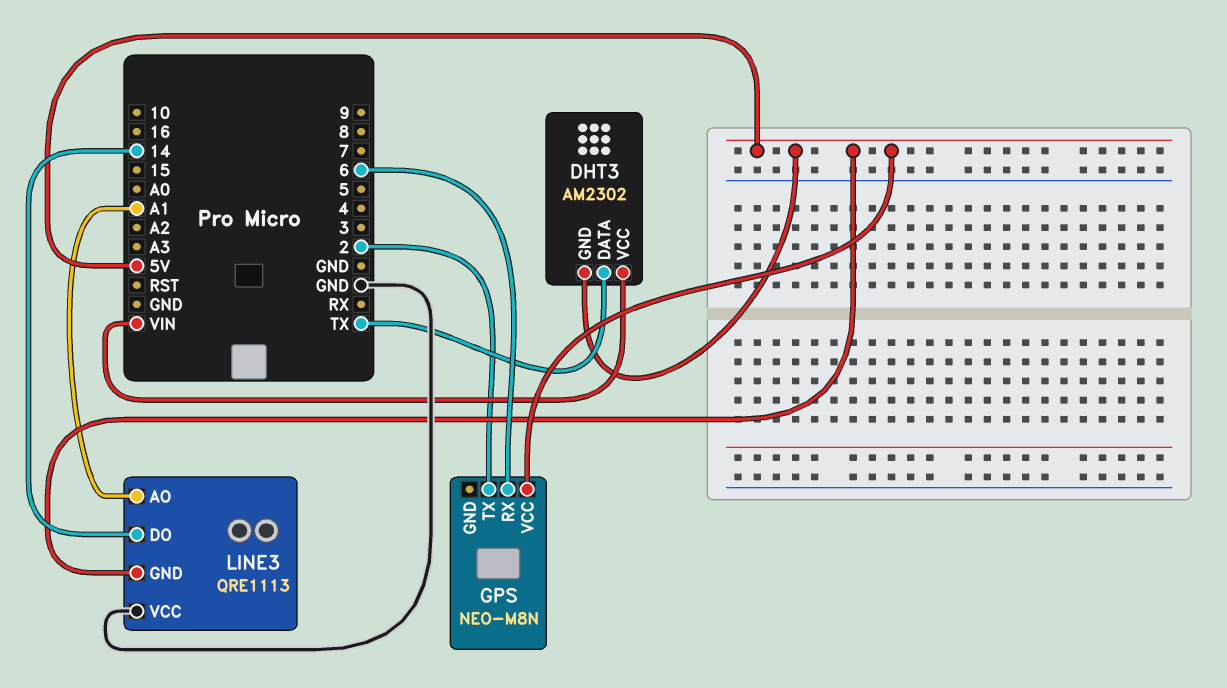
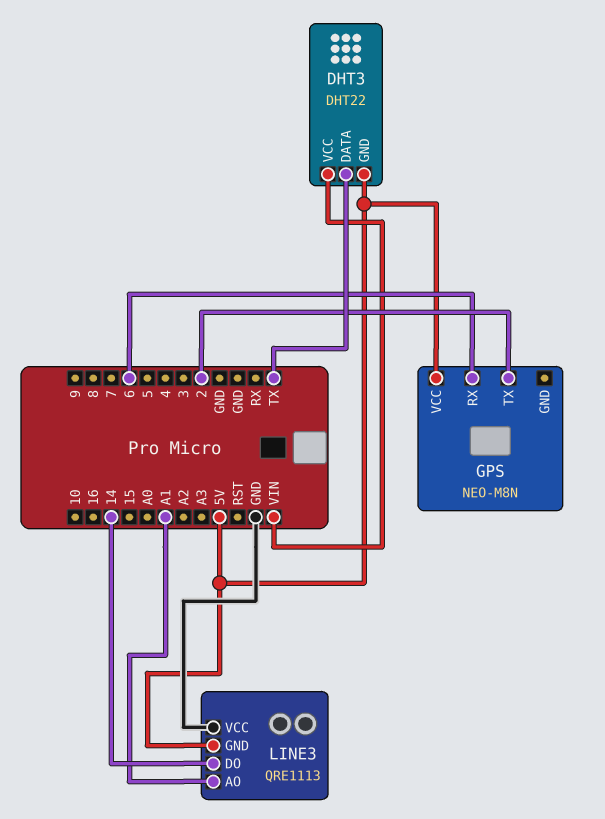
DHT3: AM2302 -> DHT22

